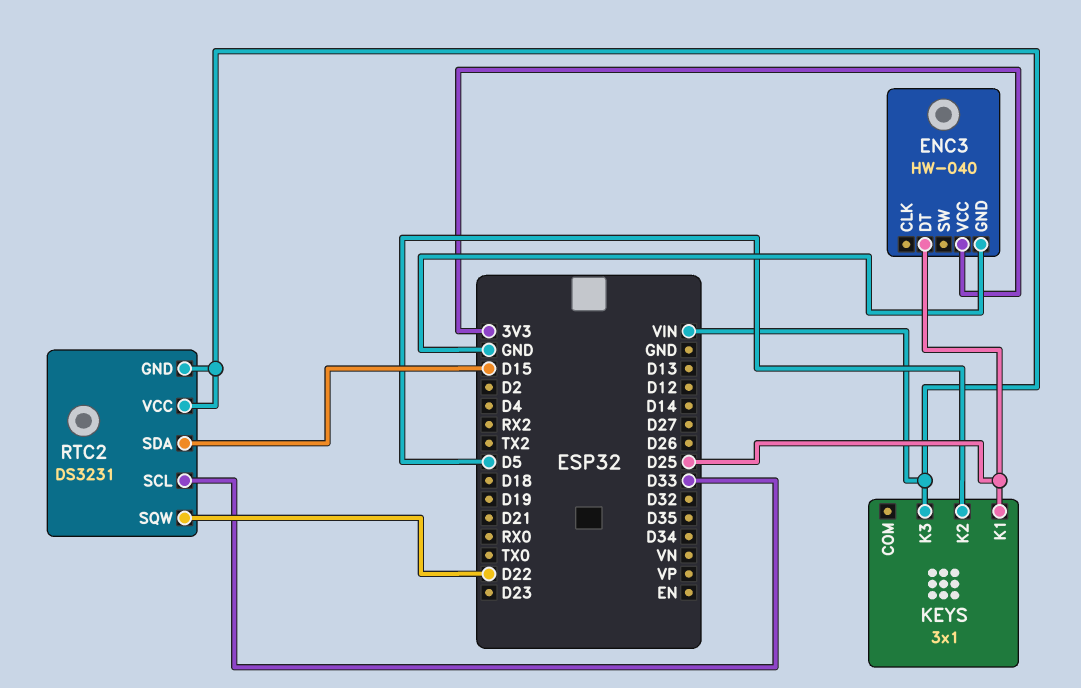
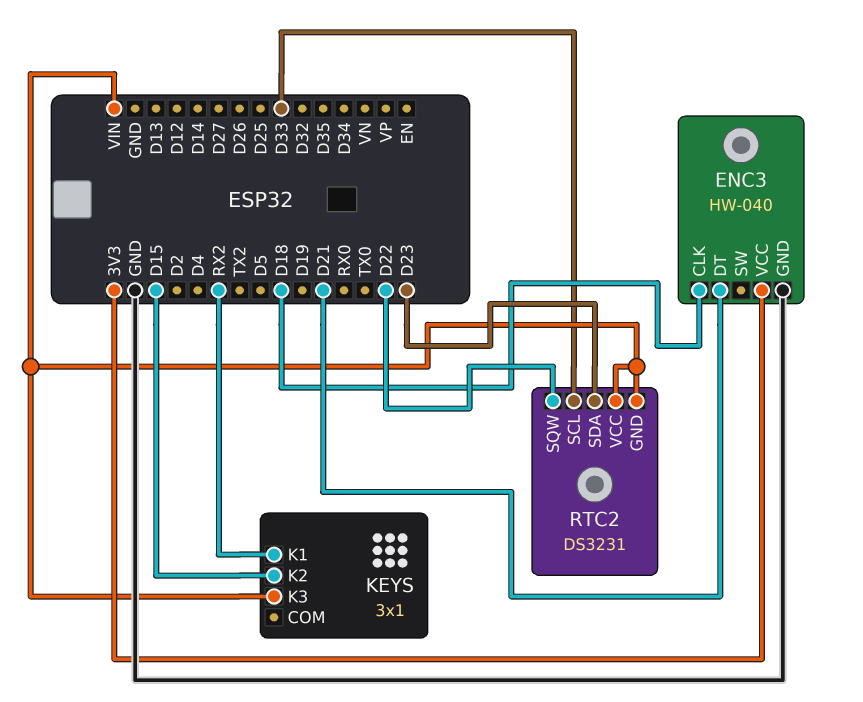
ENC3 pin CLK: none -> D18
ENC3 pin DT: D25 -> D21
KEYS pin K1: D25 -> RX2
KEYS pin K2: D5 -> D15
RTC2 pin SDA: D15 -> D23

